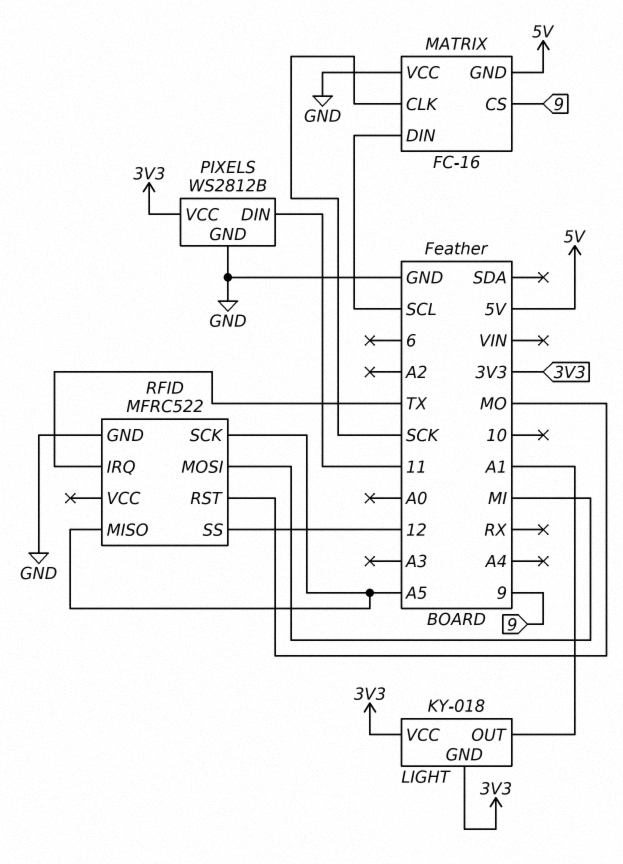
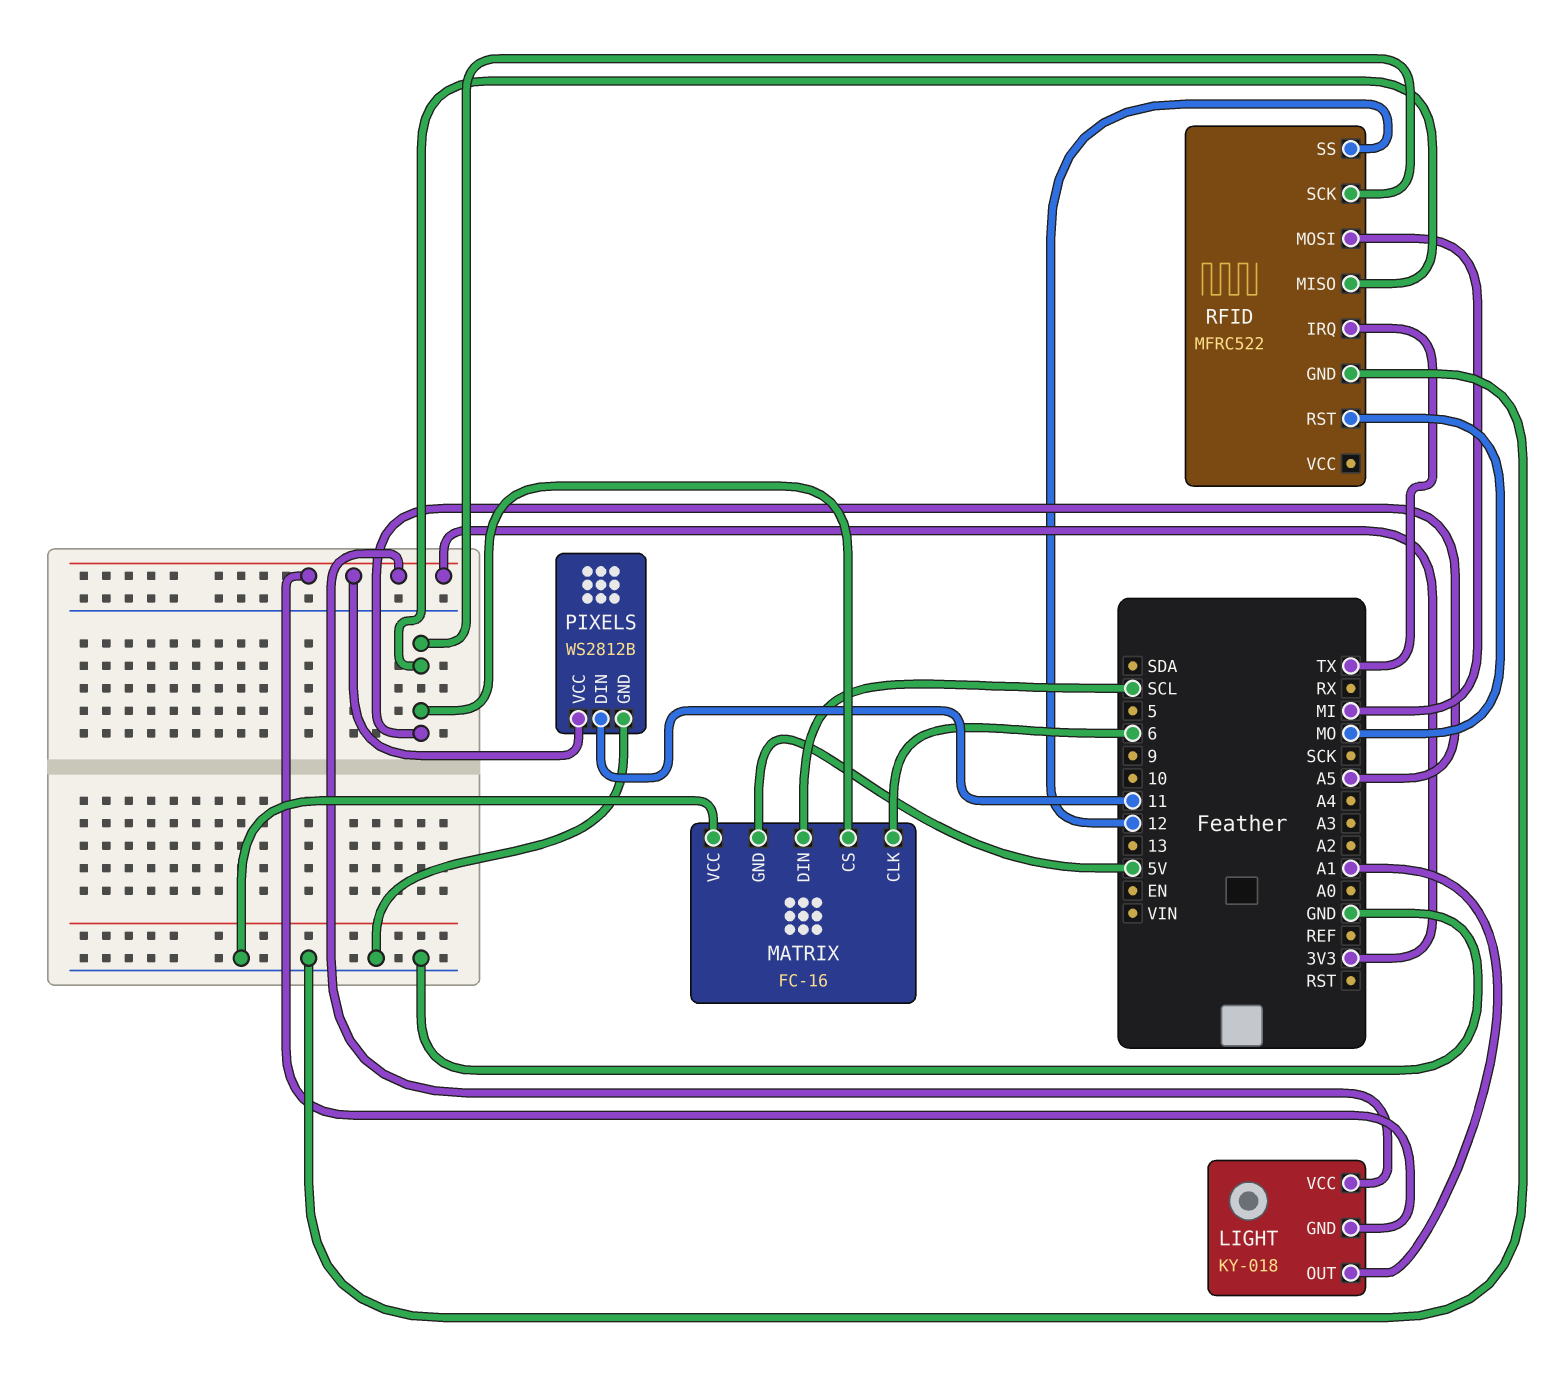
MATRIX pin CLK: SCK -> 6
MATRIX pin CS: 9 -> A5

